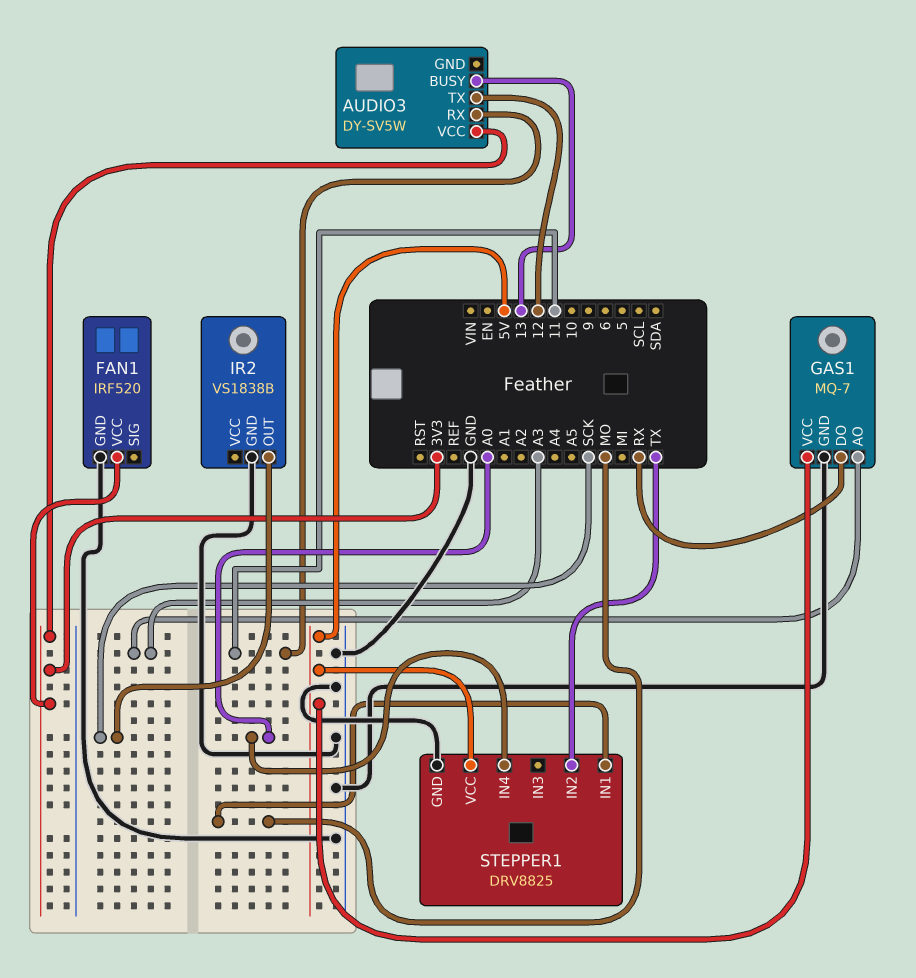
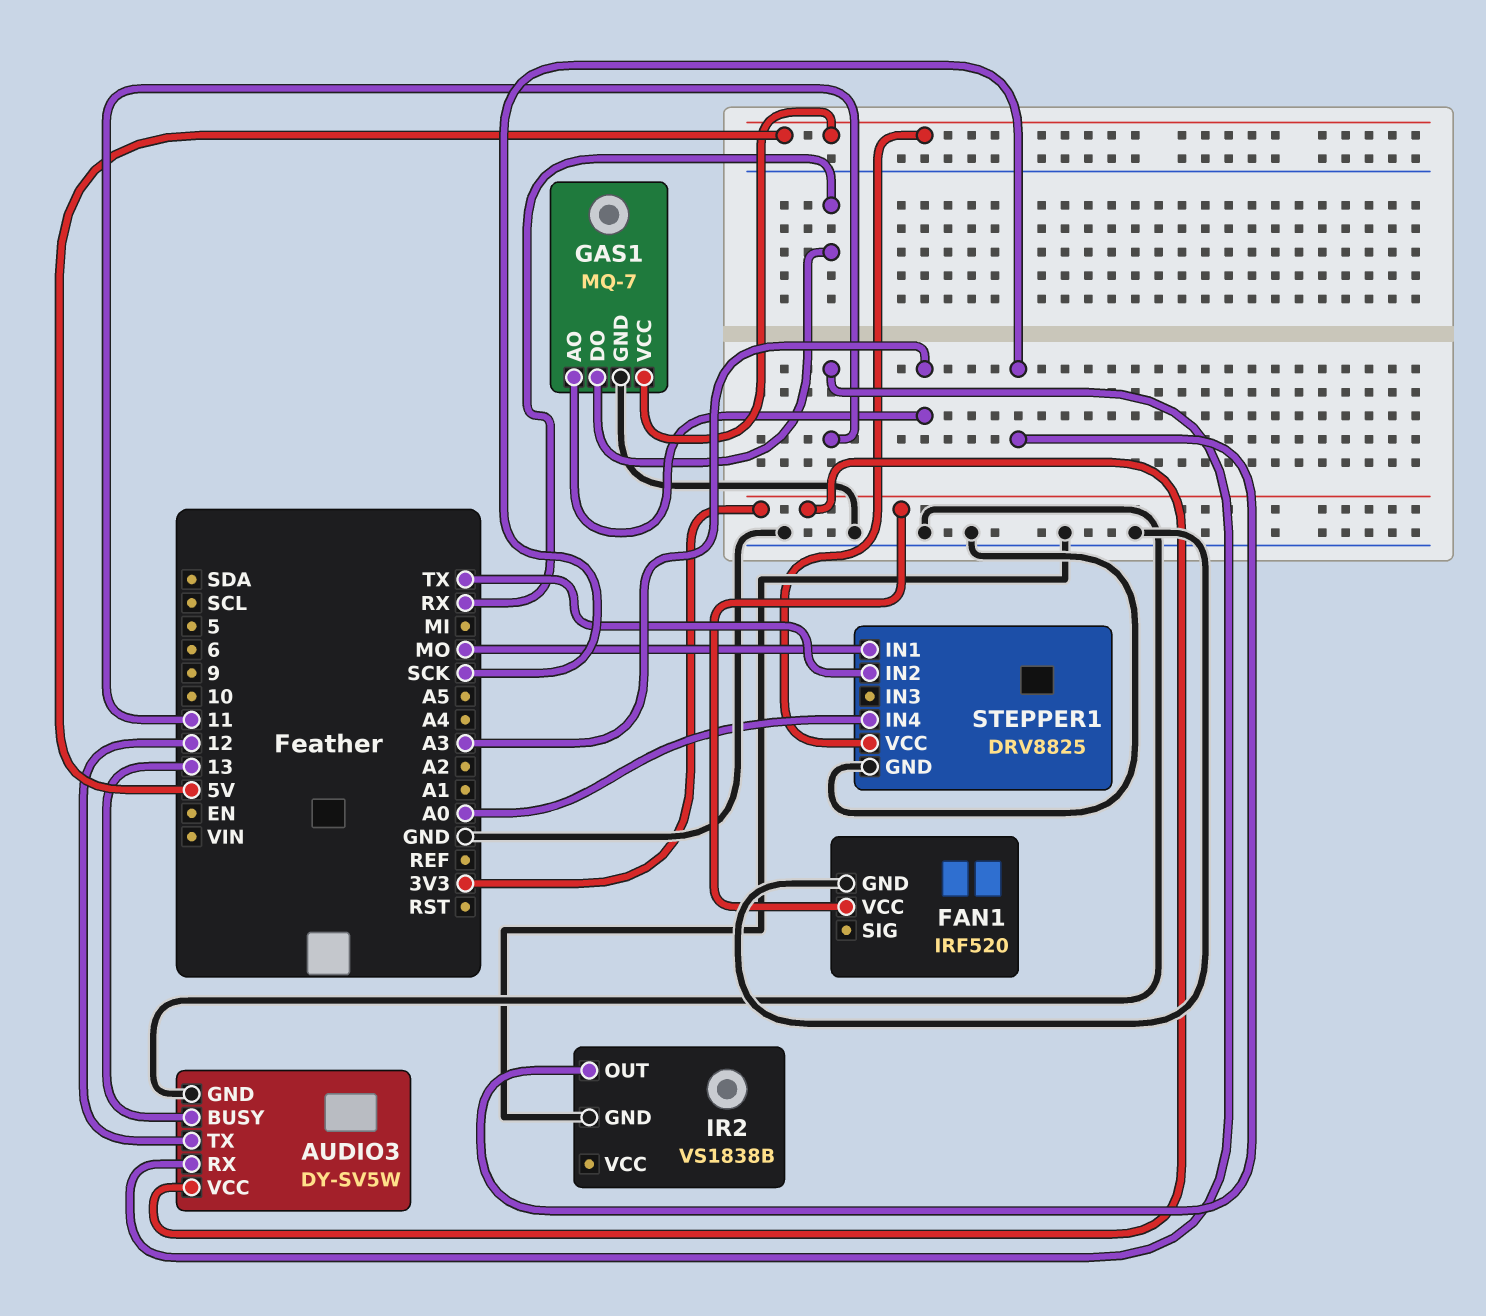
AUDIO3 pin GND: none -> GND

